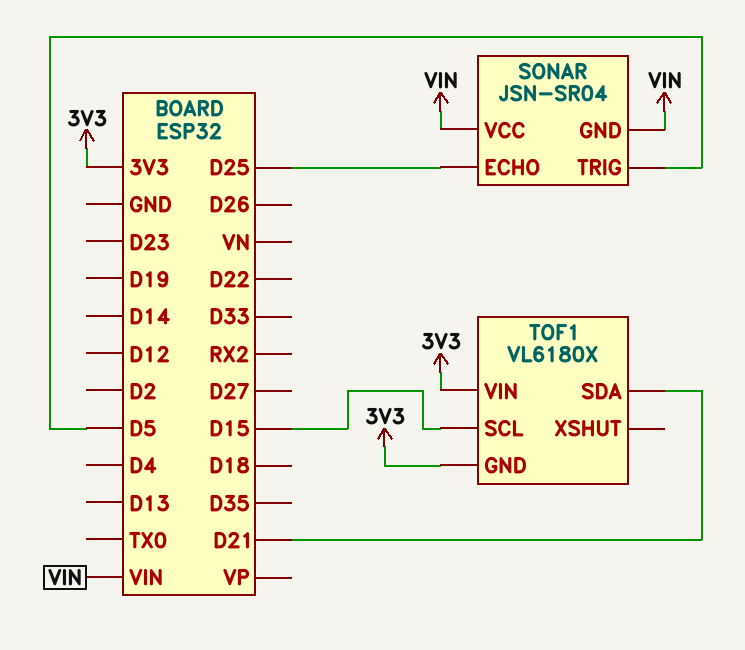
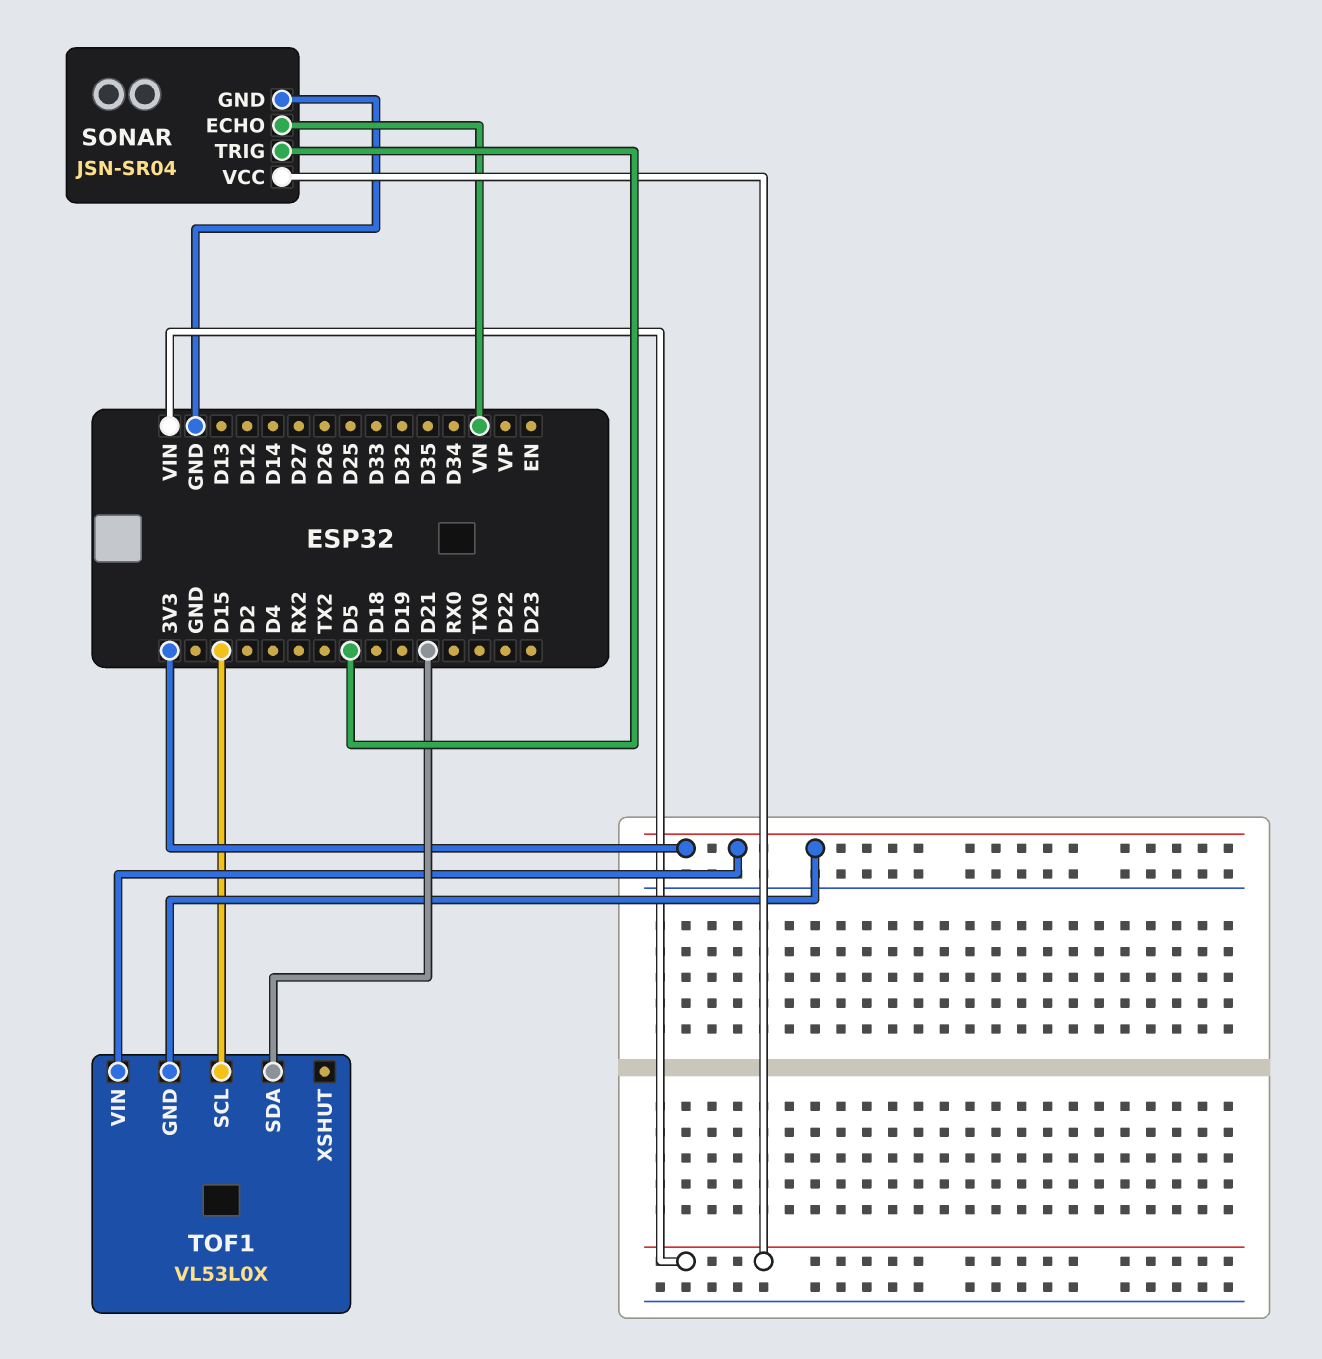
SONAR pin ECHO: D25 -> VN
SONAR pin GND: VIN -> GND
TOF1: VL6180X -> VL53L0X

